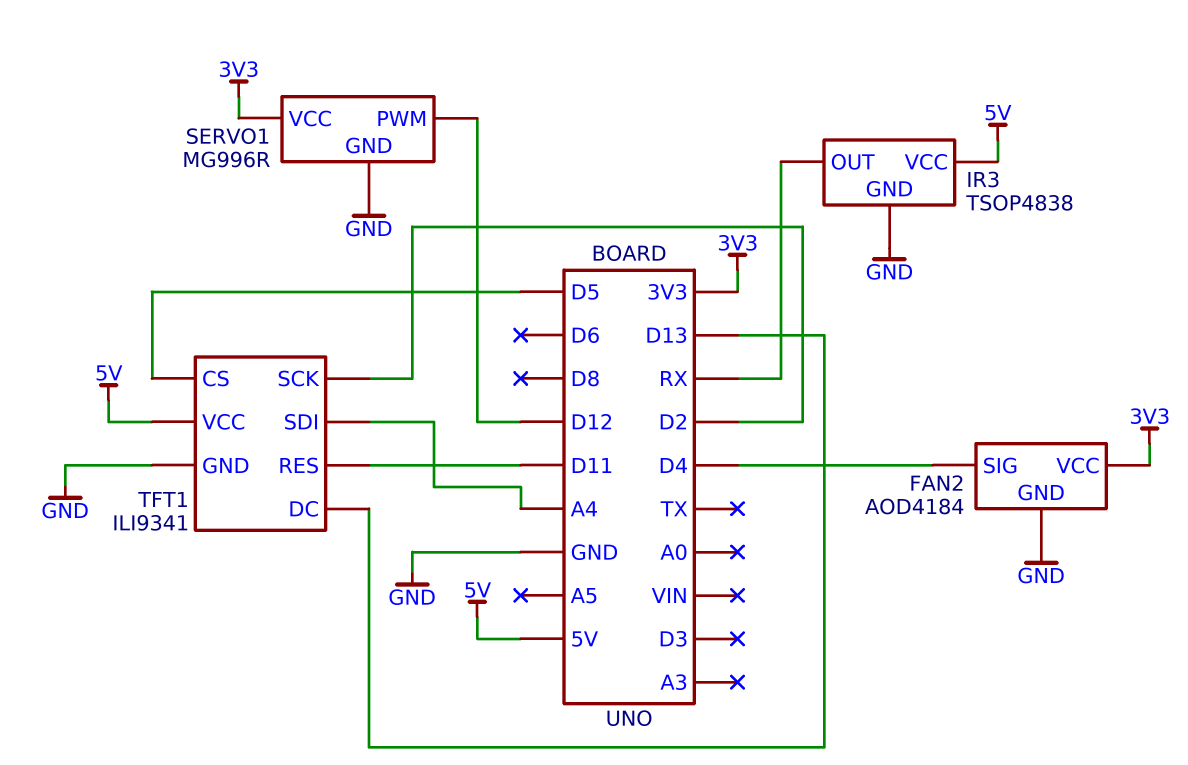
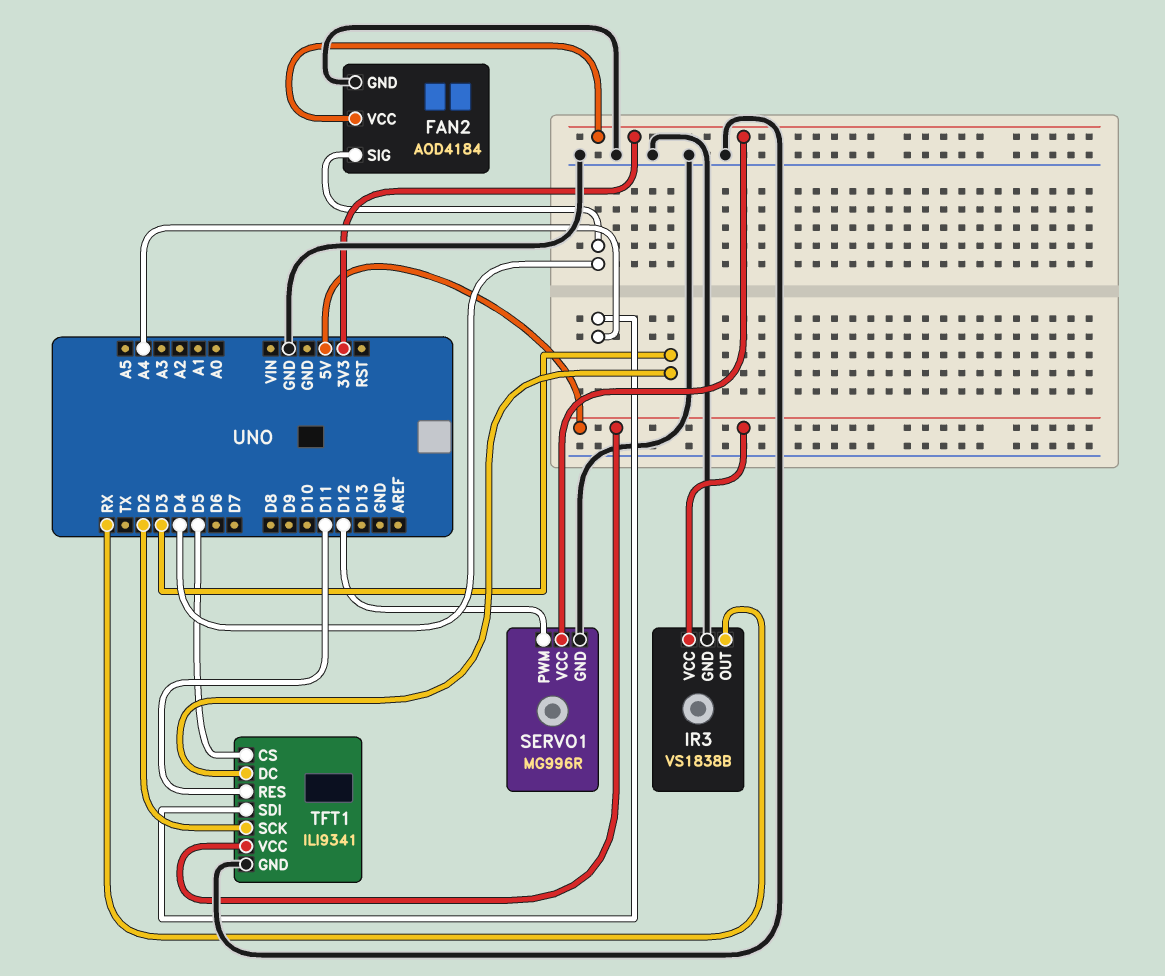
IR3: TSOP4838 -> VS1838B
TFT1 pin DC: D13 -> D3

